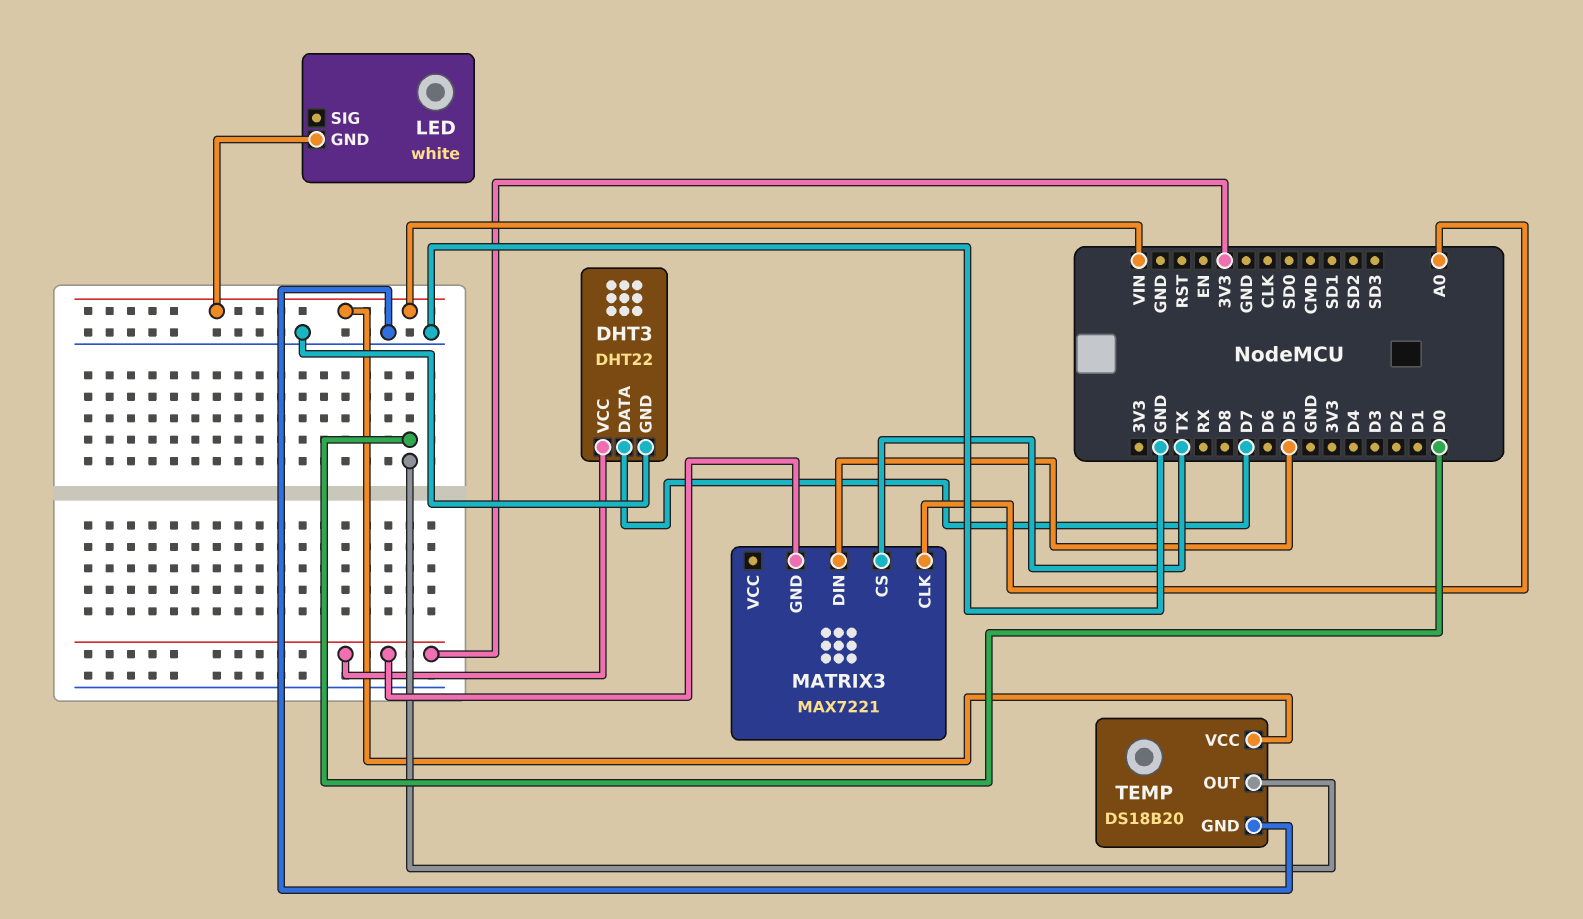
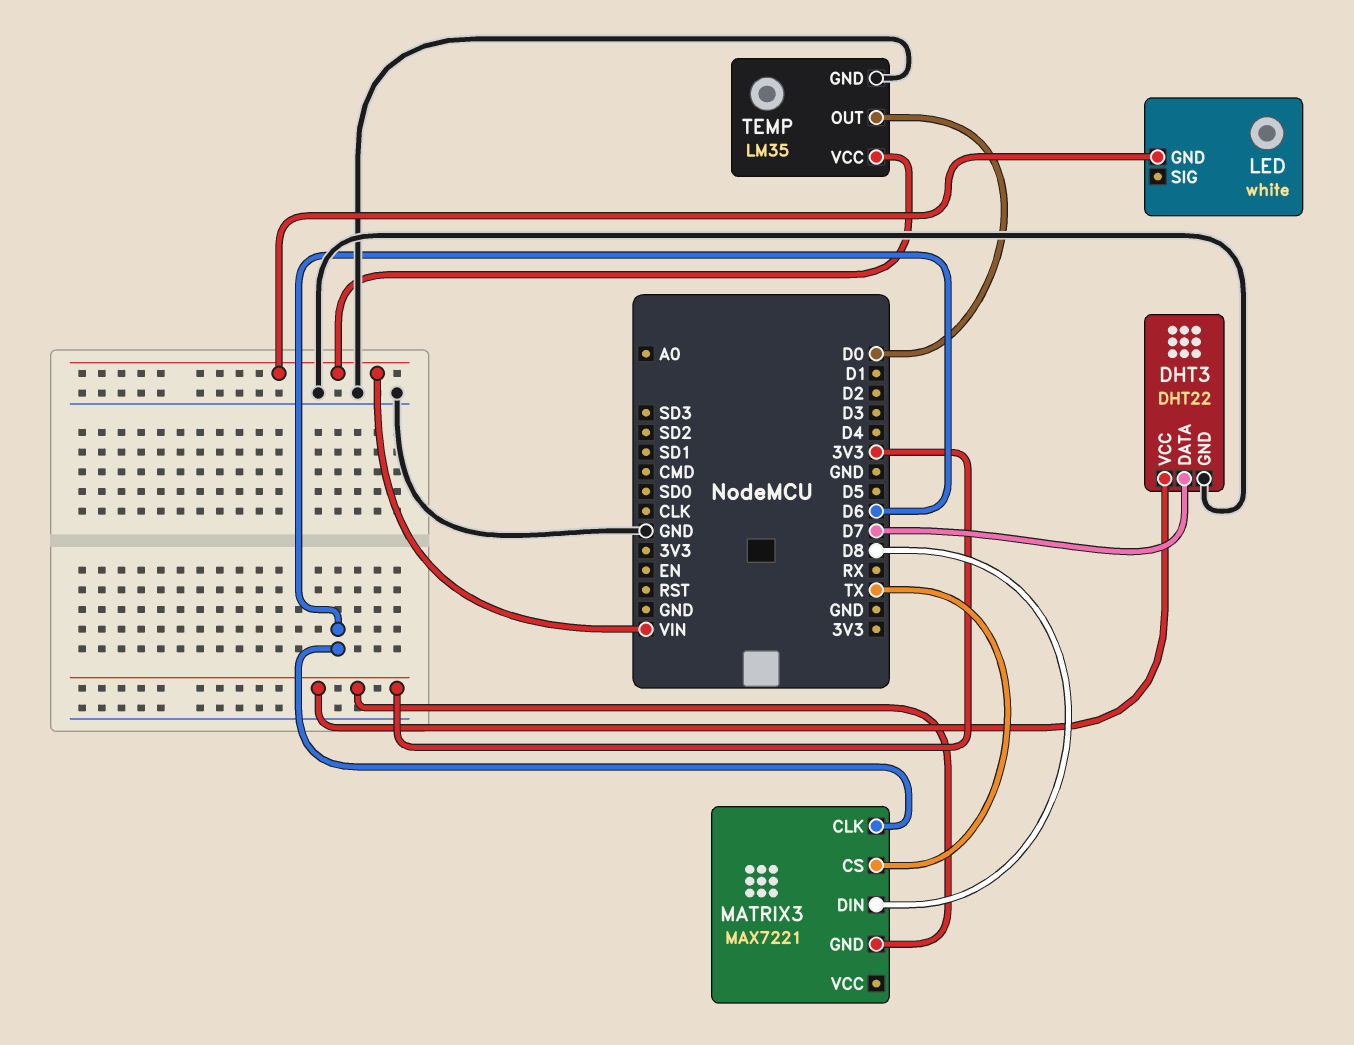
MATRIX3 pin CLK: A0 -> D6
MATRIX3 pin DIN: D5 -> D8
TEMP: DS18B20 -> LM35

